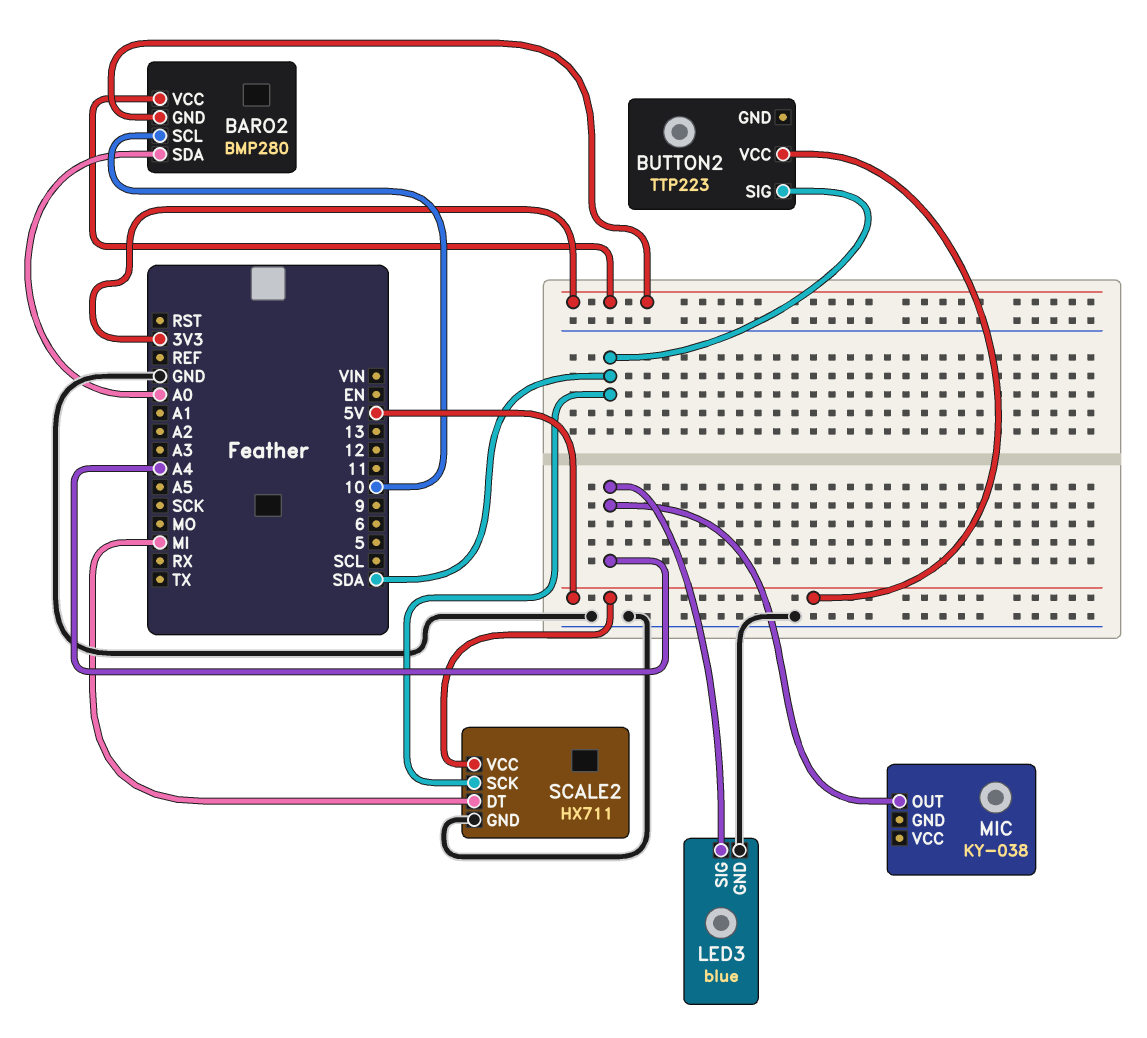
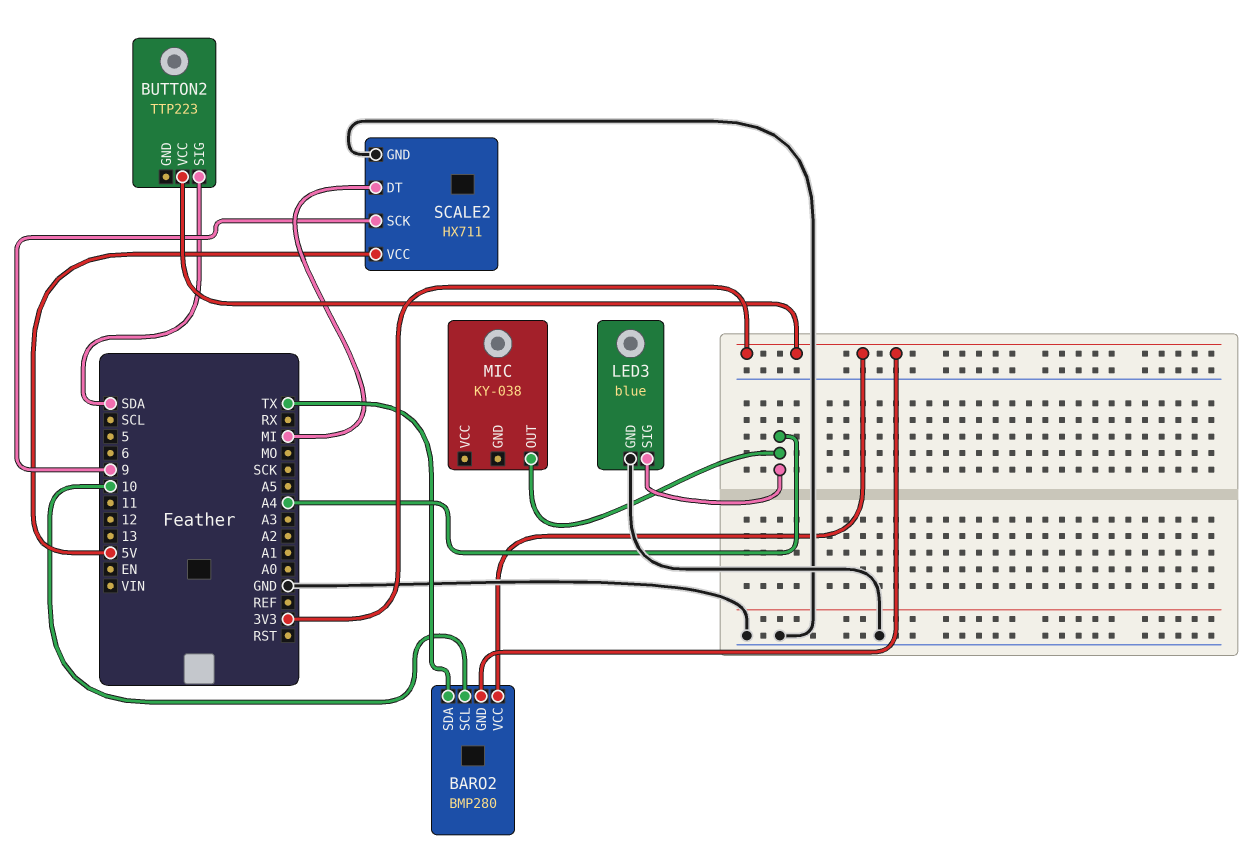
BARO2 pin SDA: A0 -> TX
BUTTON2 pin VCC: 5V -> 3V3
SCALE2 pin SCK: SDA -> 9

